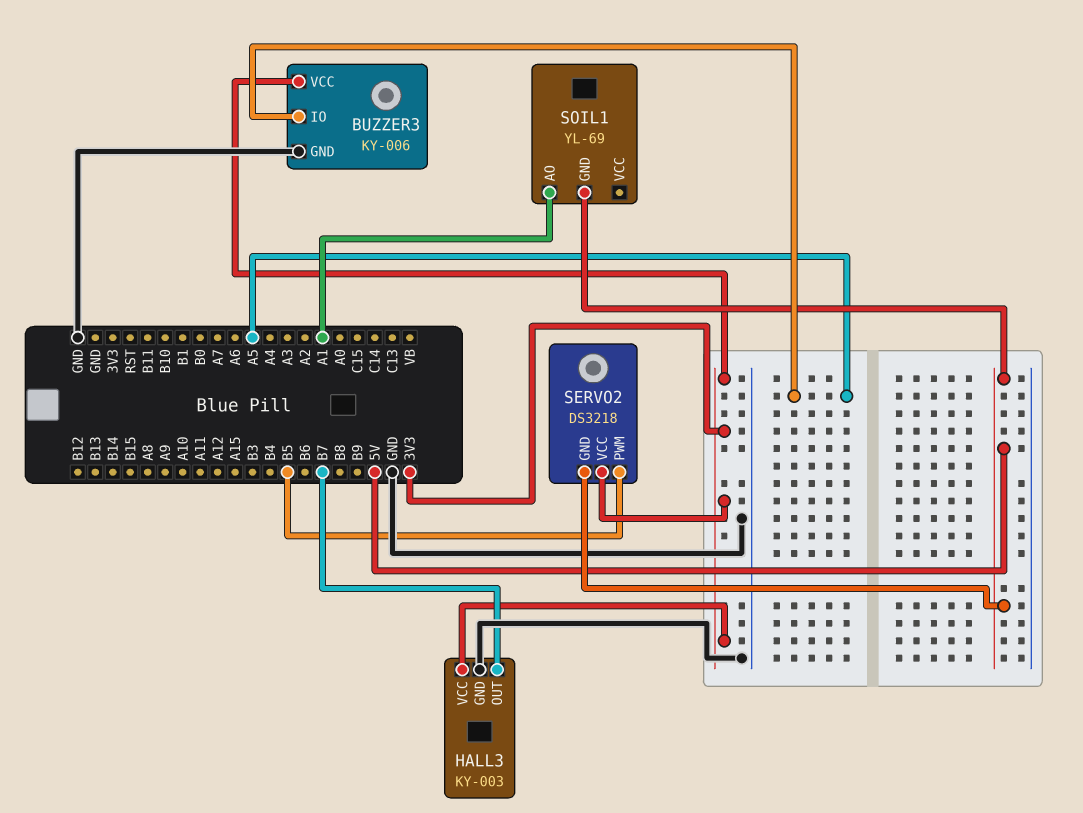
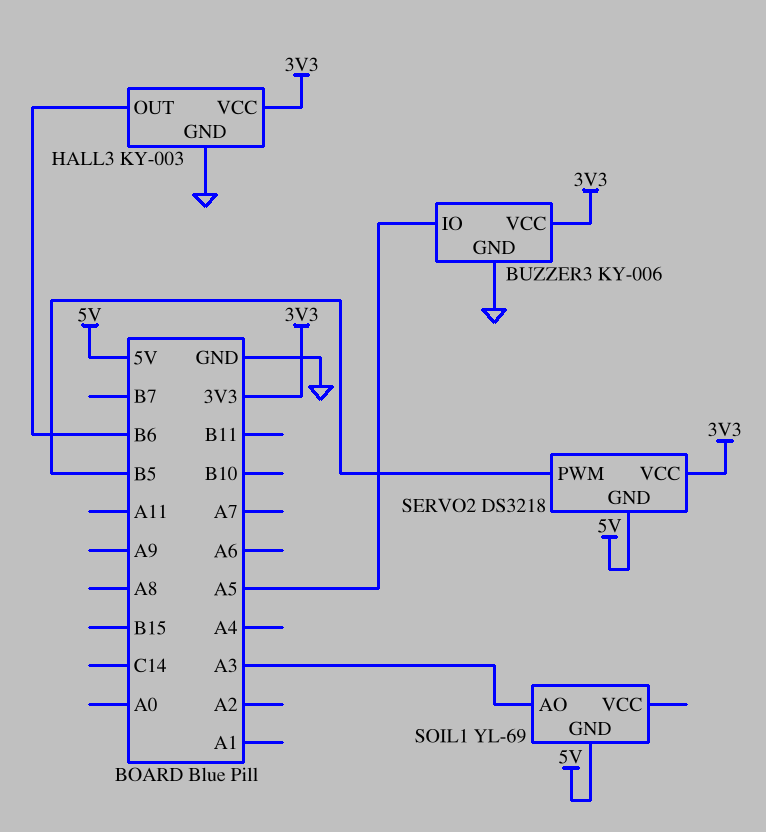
HALL3 pin OUT: B7 -> B6
SOIL1 pin AO: A1 -> A3

